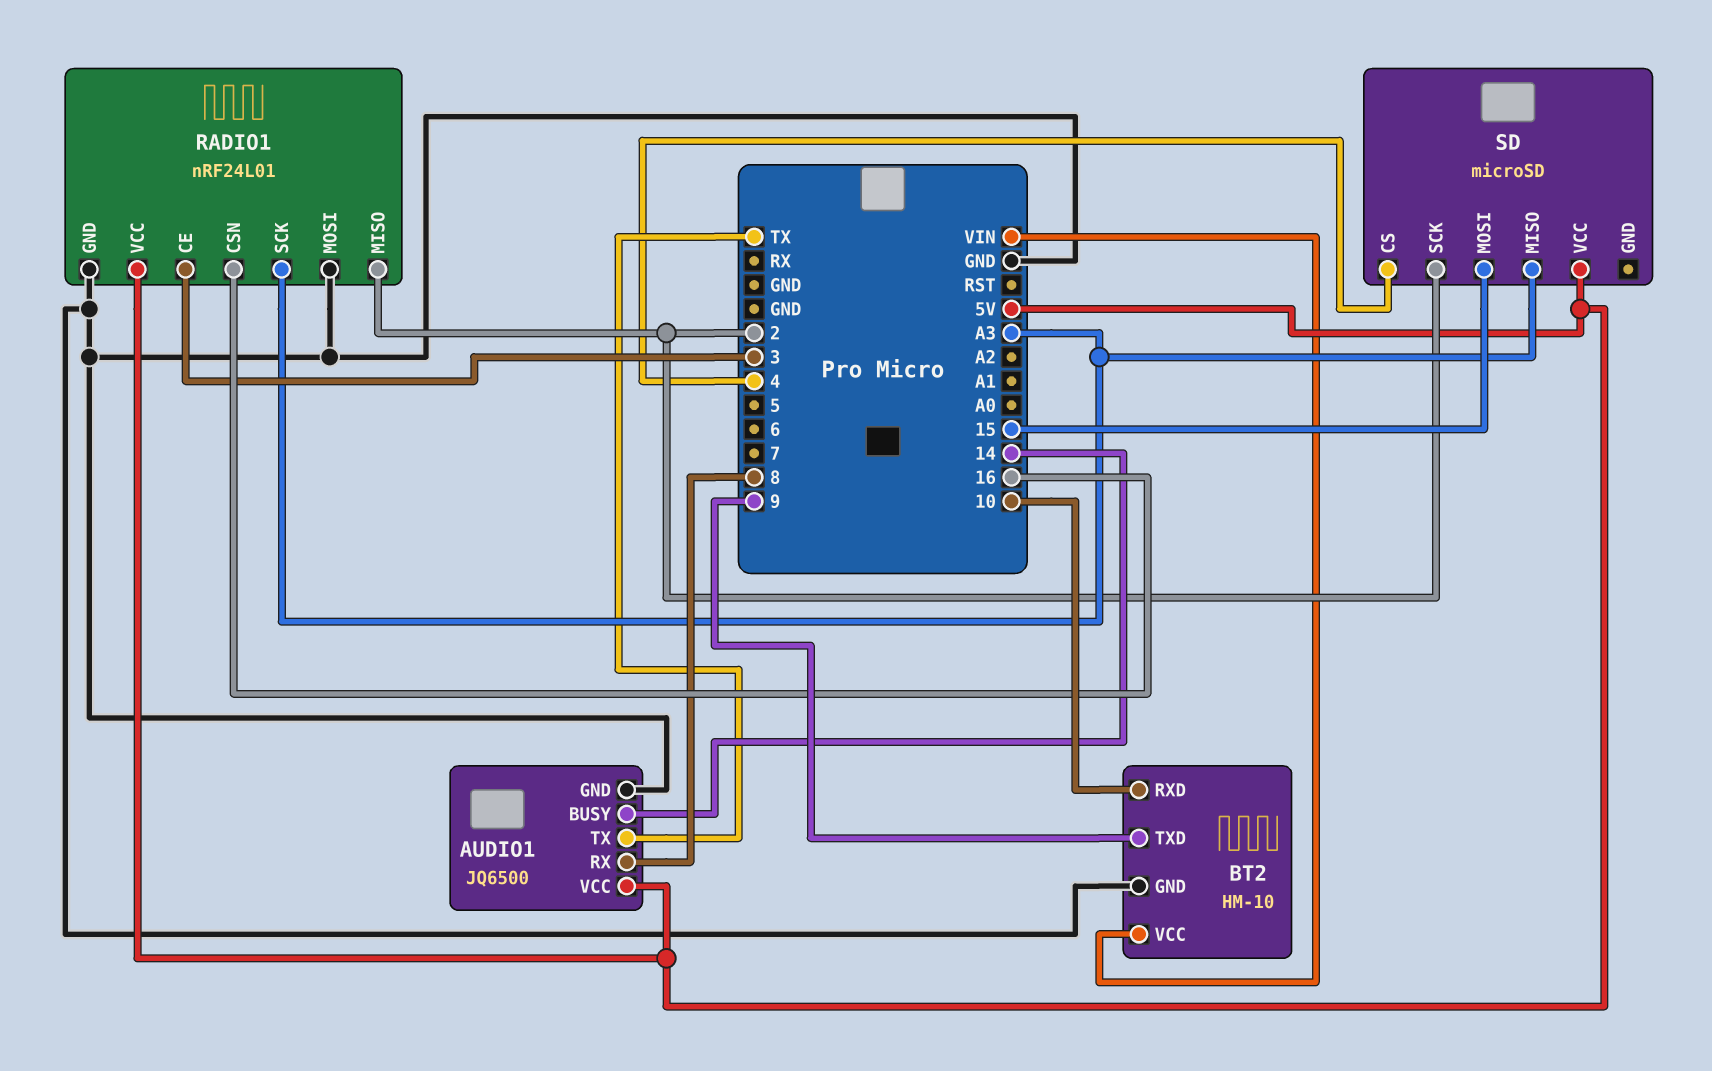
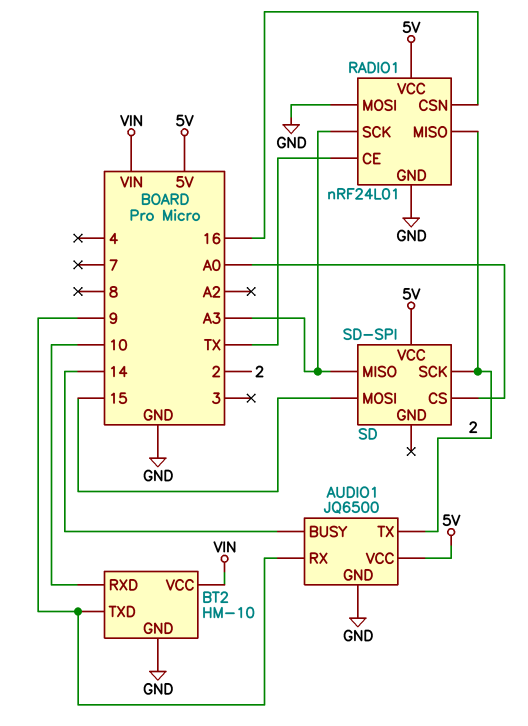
AUDIO1 pin RX: 8 -> 9
AUDIO1 pin TX: TX -> 2
RADIO1 pin CE: 3 -> TX
SD: microSD -> SD-SPI
SD pin CS: 4 -> A0

